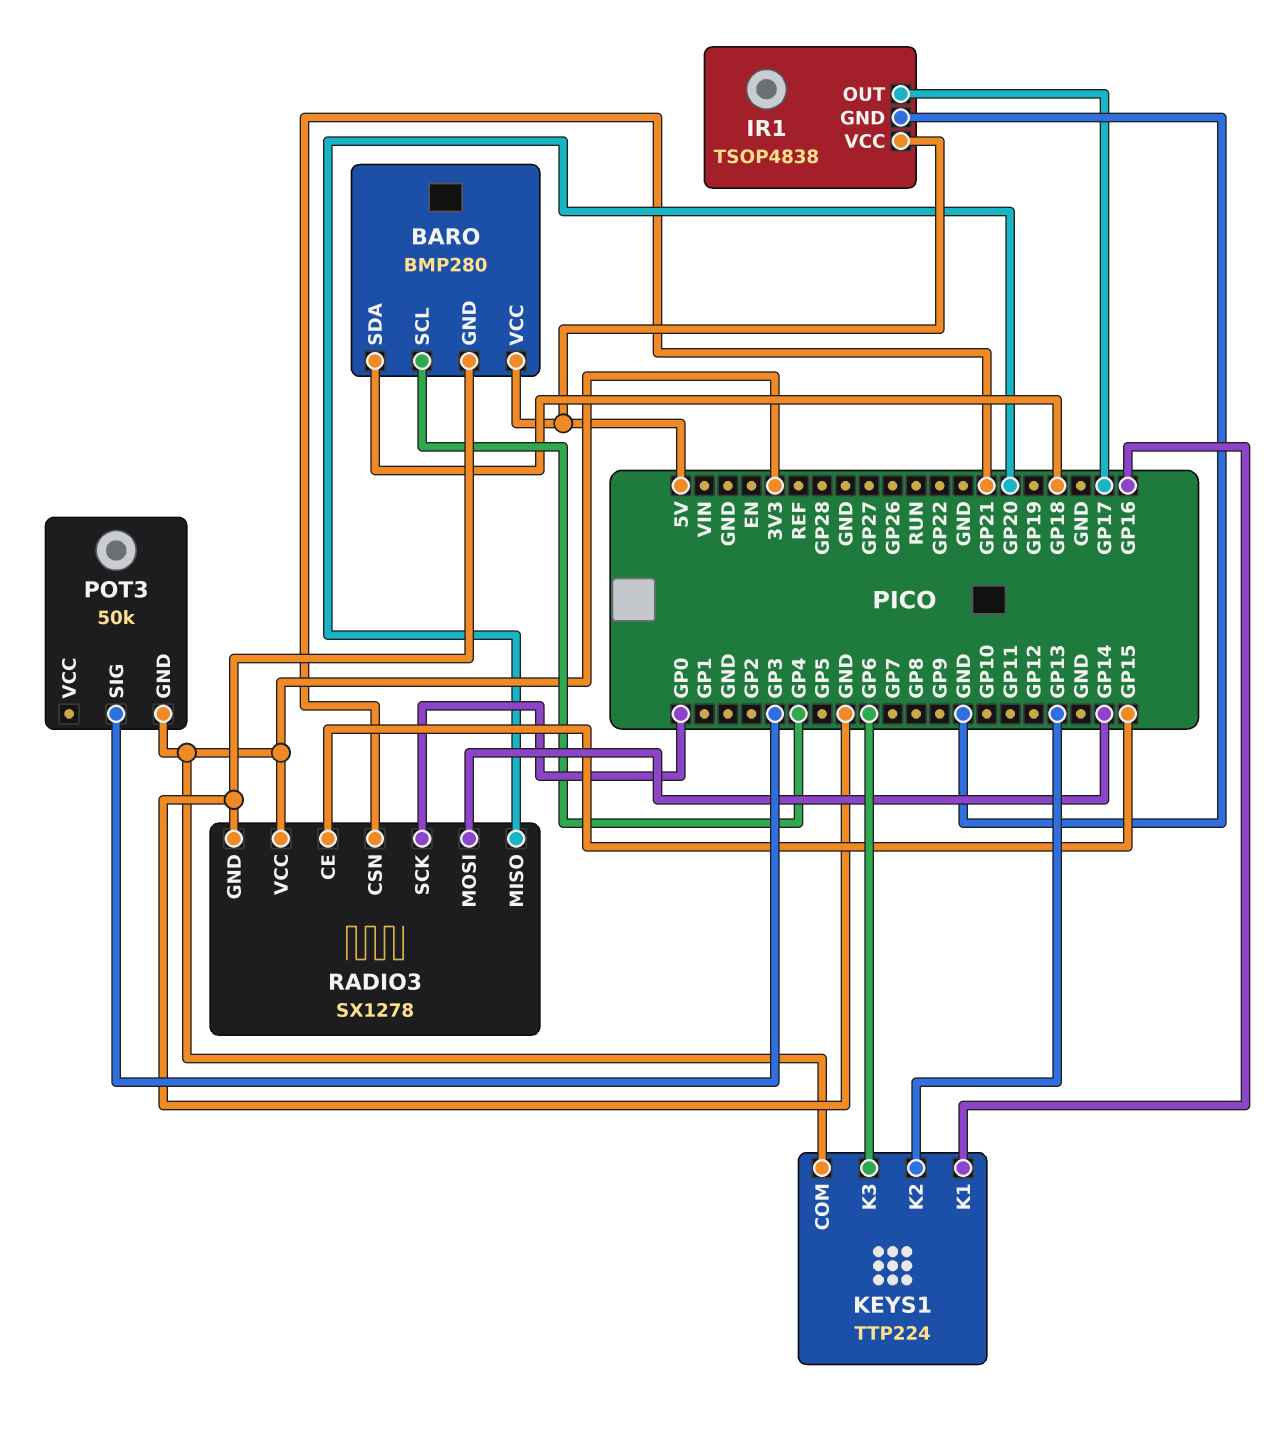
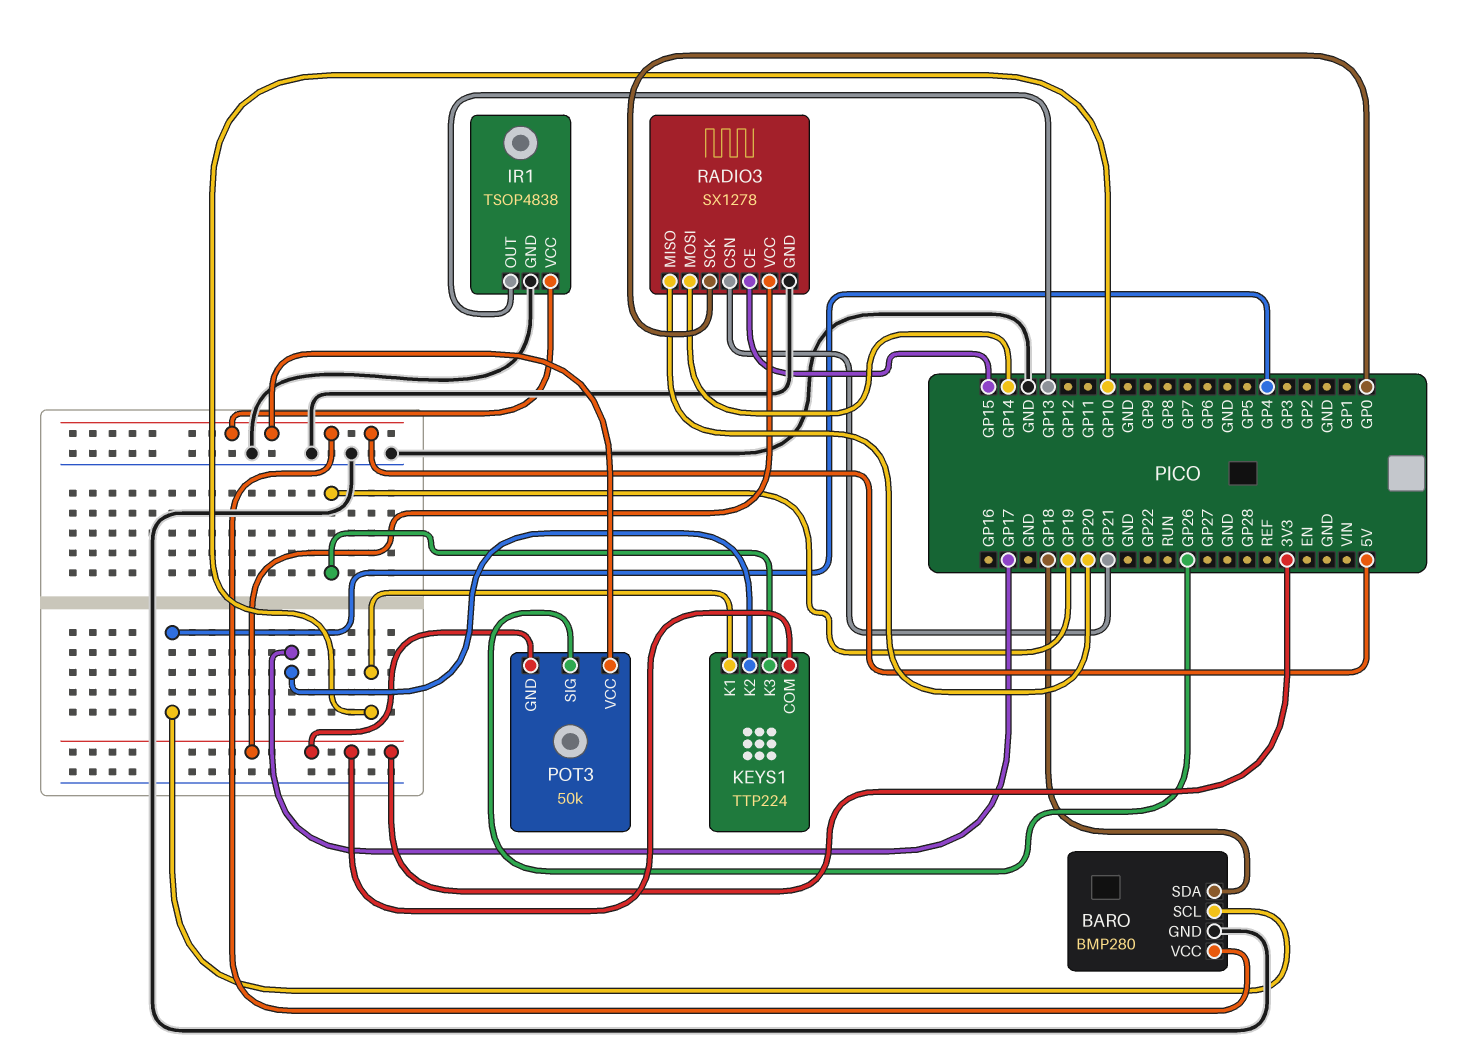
IR1 pin OUT: GP17 -> GP13
KEYS1 pin K1: GP16 -> GP10
KEYS1 pin K2: GP13 -> GP17
KEYS1 pin K3: GP6 -> GP19
POT3 pin SIG: GP3 -> GP26
POT3 pin VCC: none -> 5V

